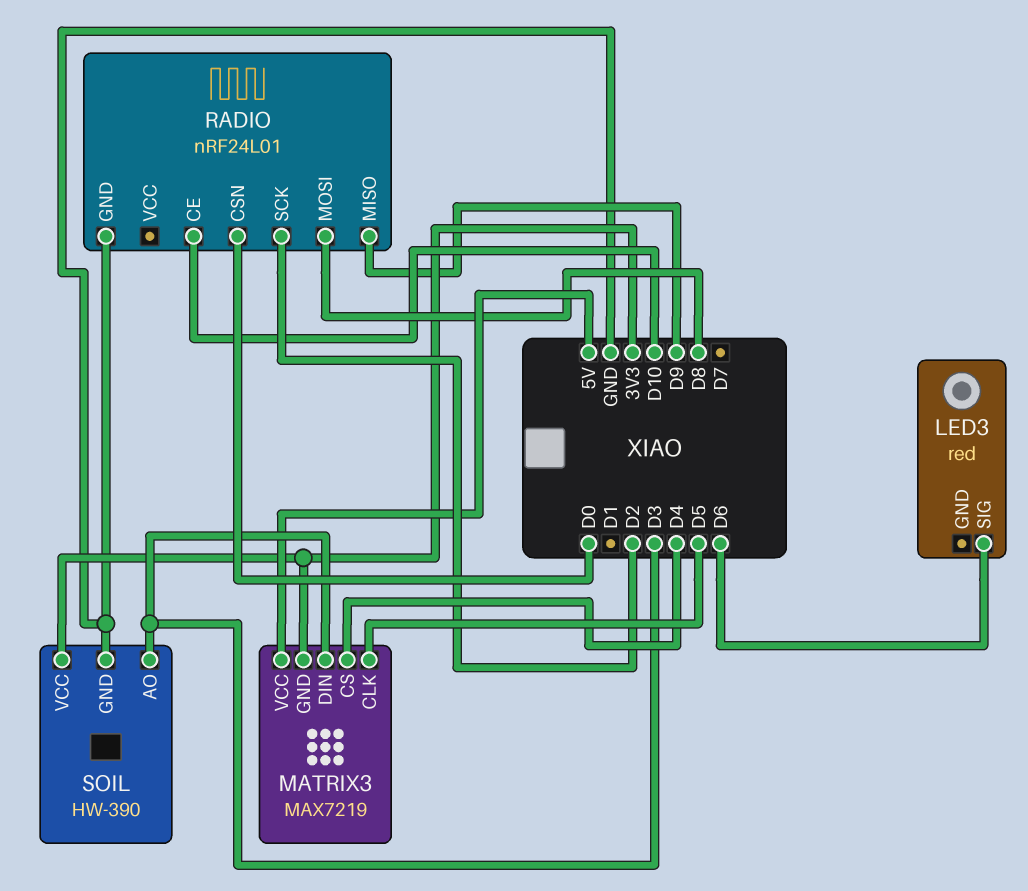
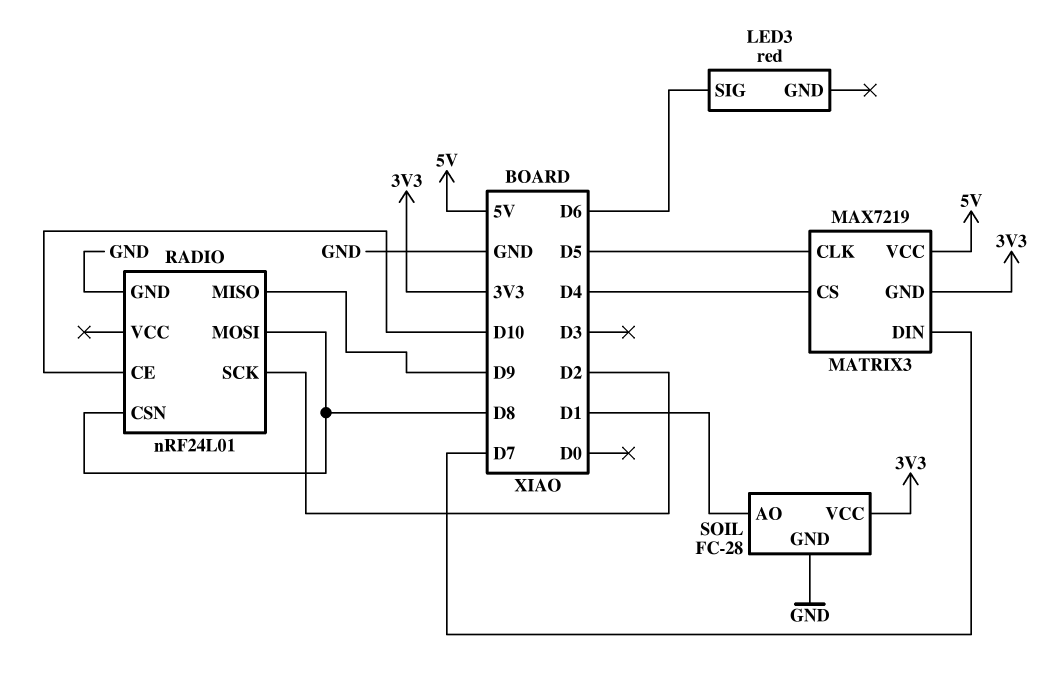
MATRIX3 pin DIN: D3 -> D7
RADIO pin CSN: D0 -> D8
SOIL: HW-390 -> FC-28
SOIL pin AO: D3 -> D1

